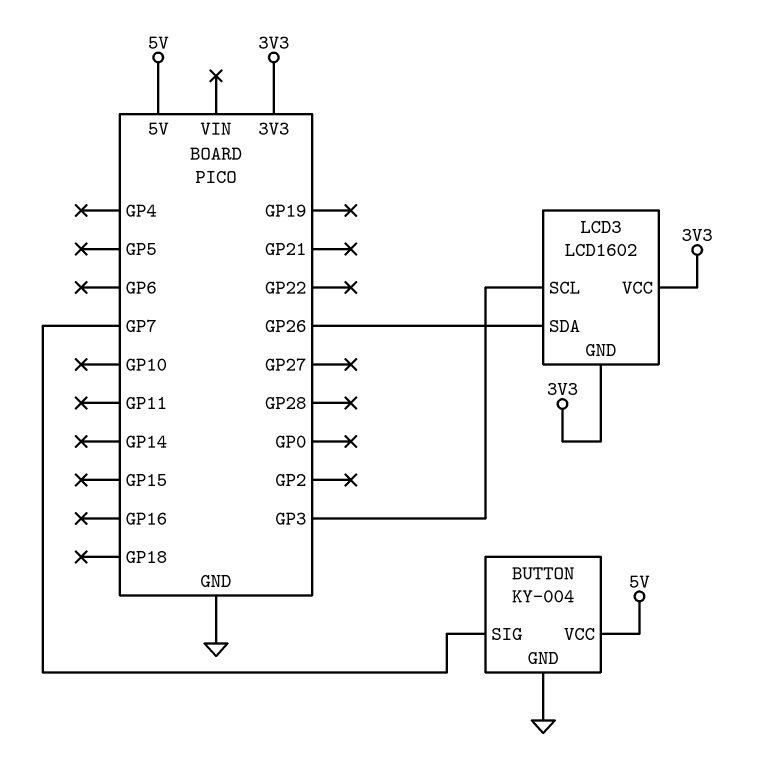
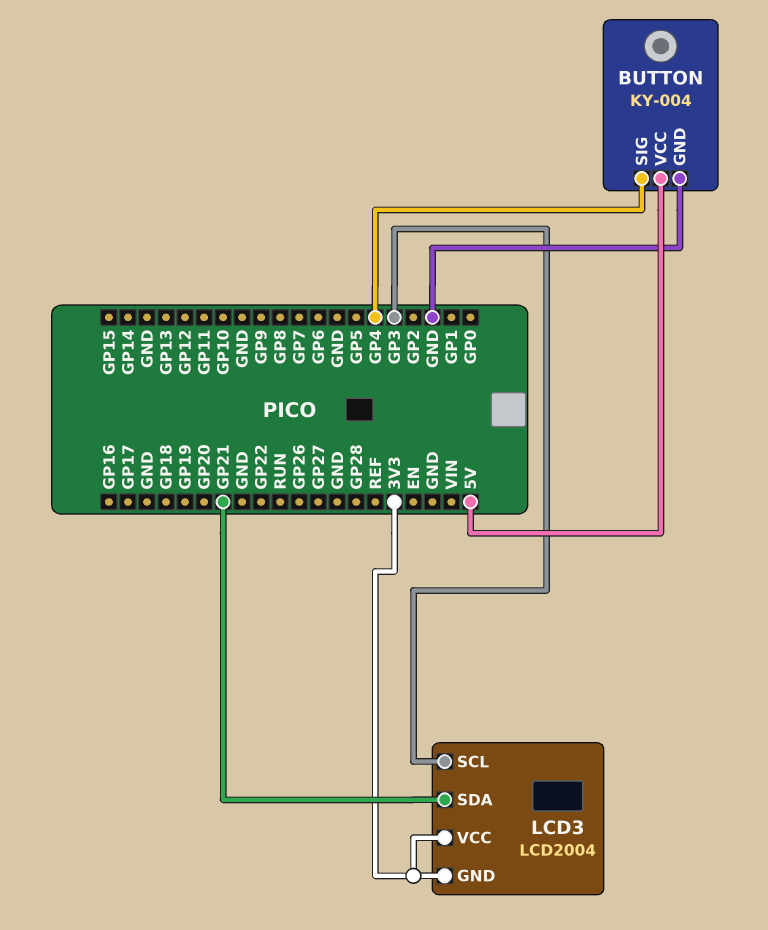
BUTTON pin SIG: GP7 -> GP4
LCD3: LCD1602 -> LCD2004
LCD3 pin SDA: GP26 -> GP21

